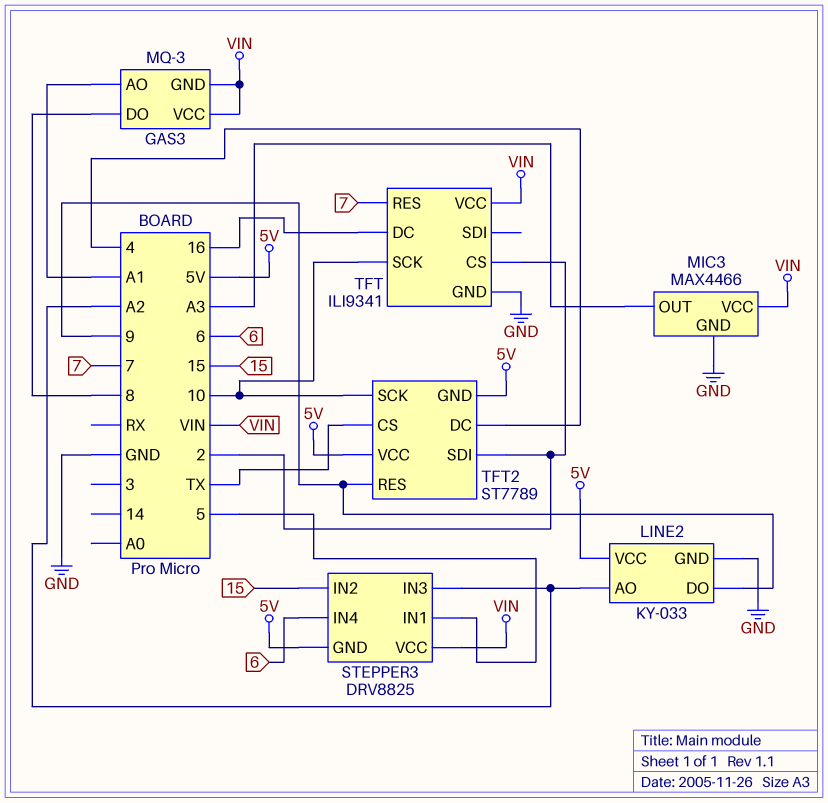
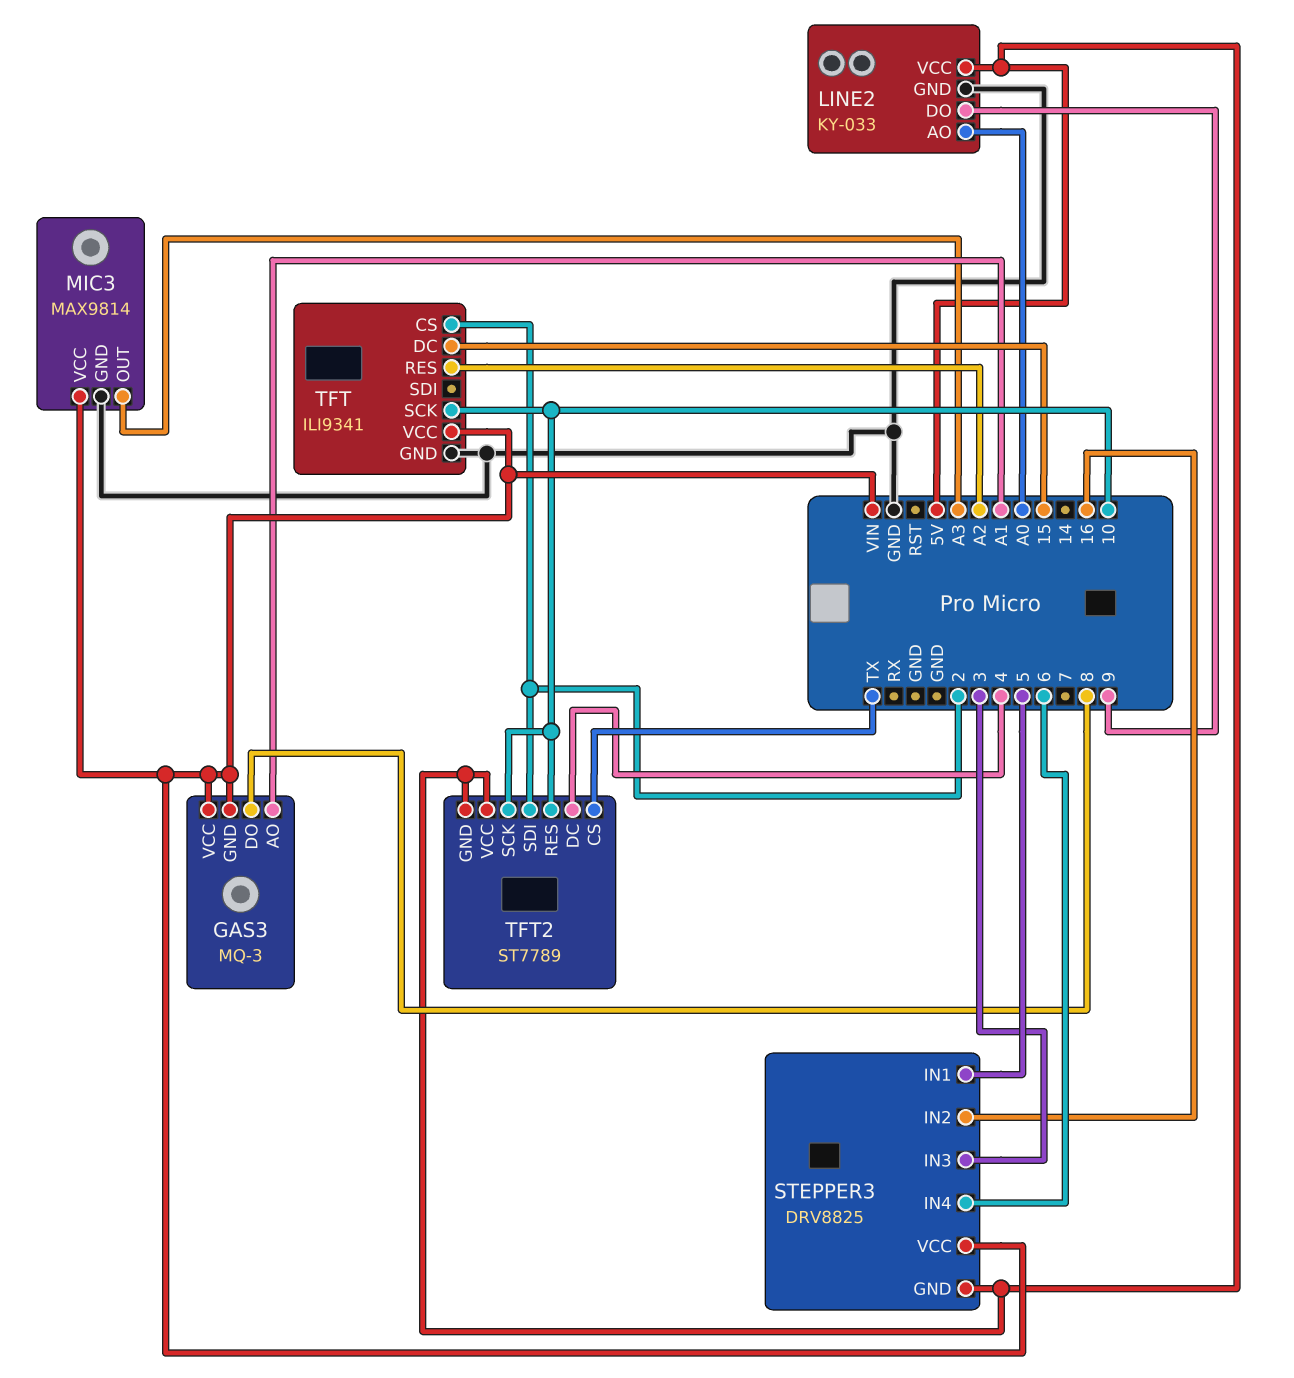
LINE2 pin AO: A2 -> A0
MIC3: MAX4466 -> MAX9814
STEPPER3 pin IN2: 15 -> 16
STEPPER3 pin IN3: A2 -> 3
TFT pin DC: 16 -> 15
TFT pin RES: 7 -> A2
TFT2 pin RES: 9 -> 10

